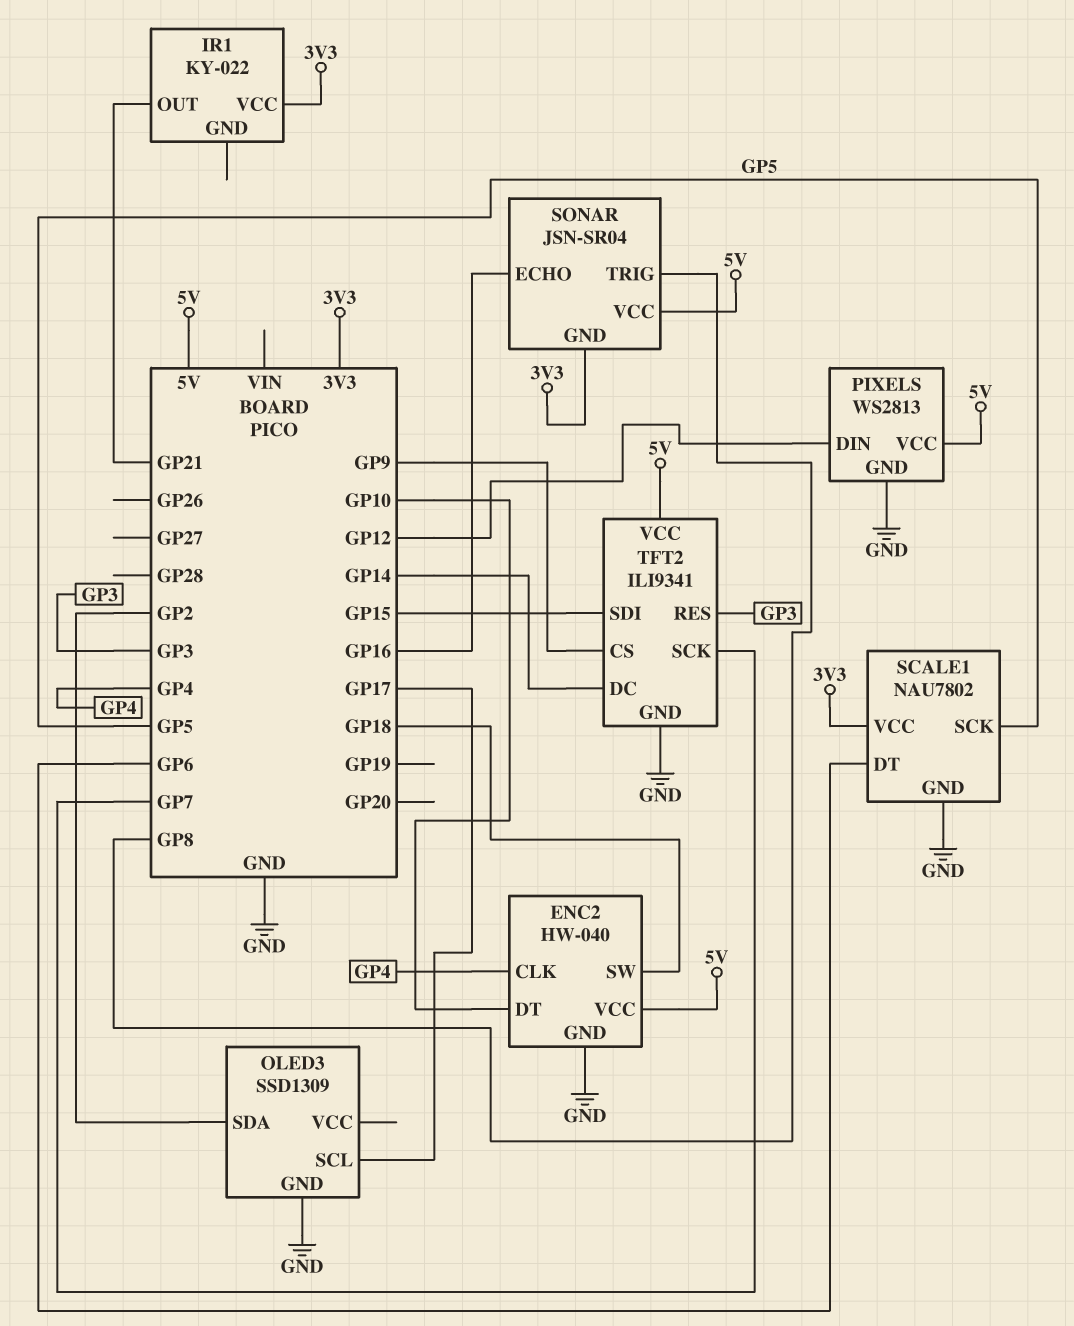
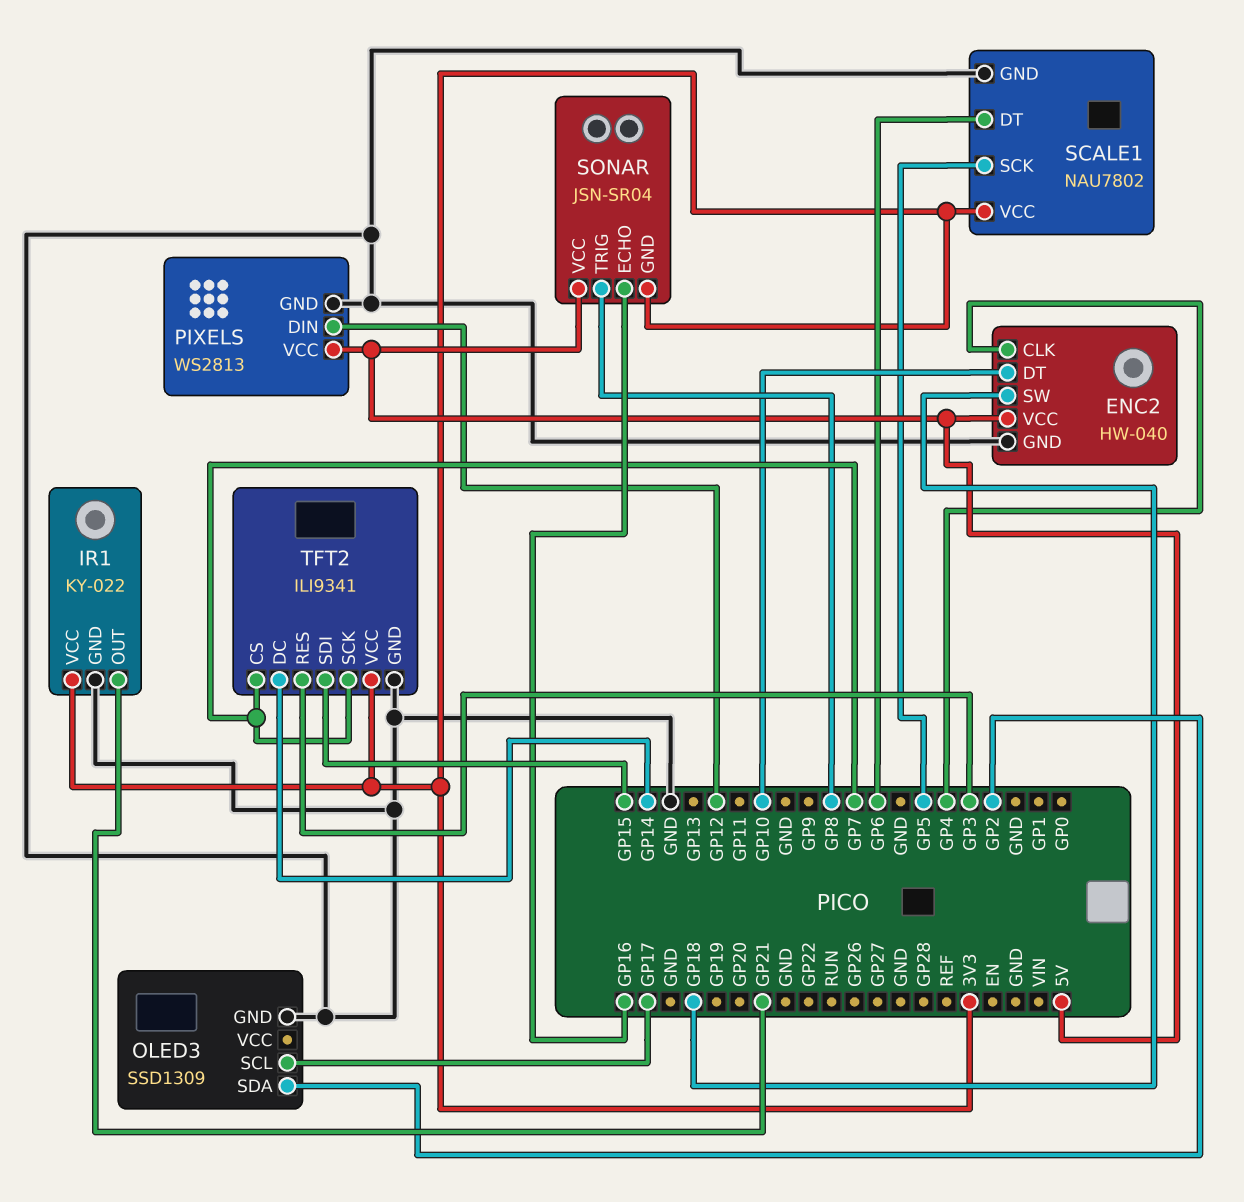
IR1 pin GND: none -> GND
TFT2 pin CS: GP9 -> GP7
TFT2 pin VCC: 5V -> 3V3

